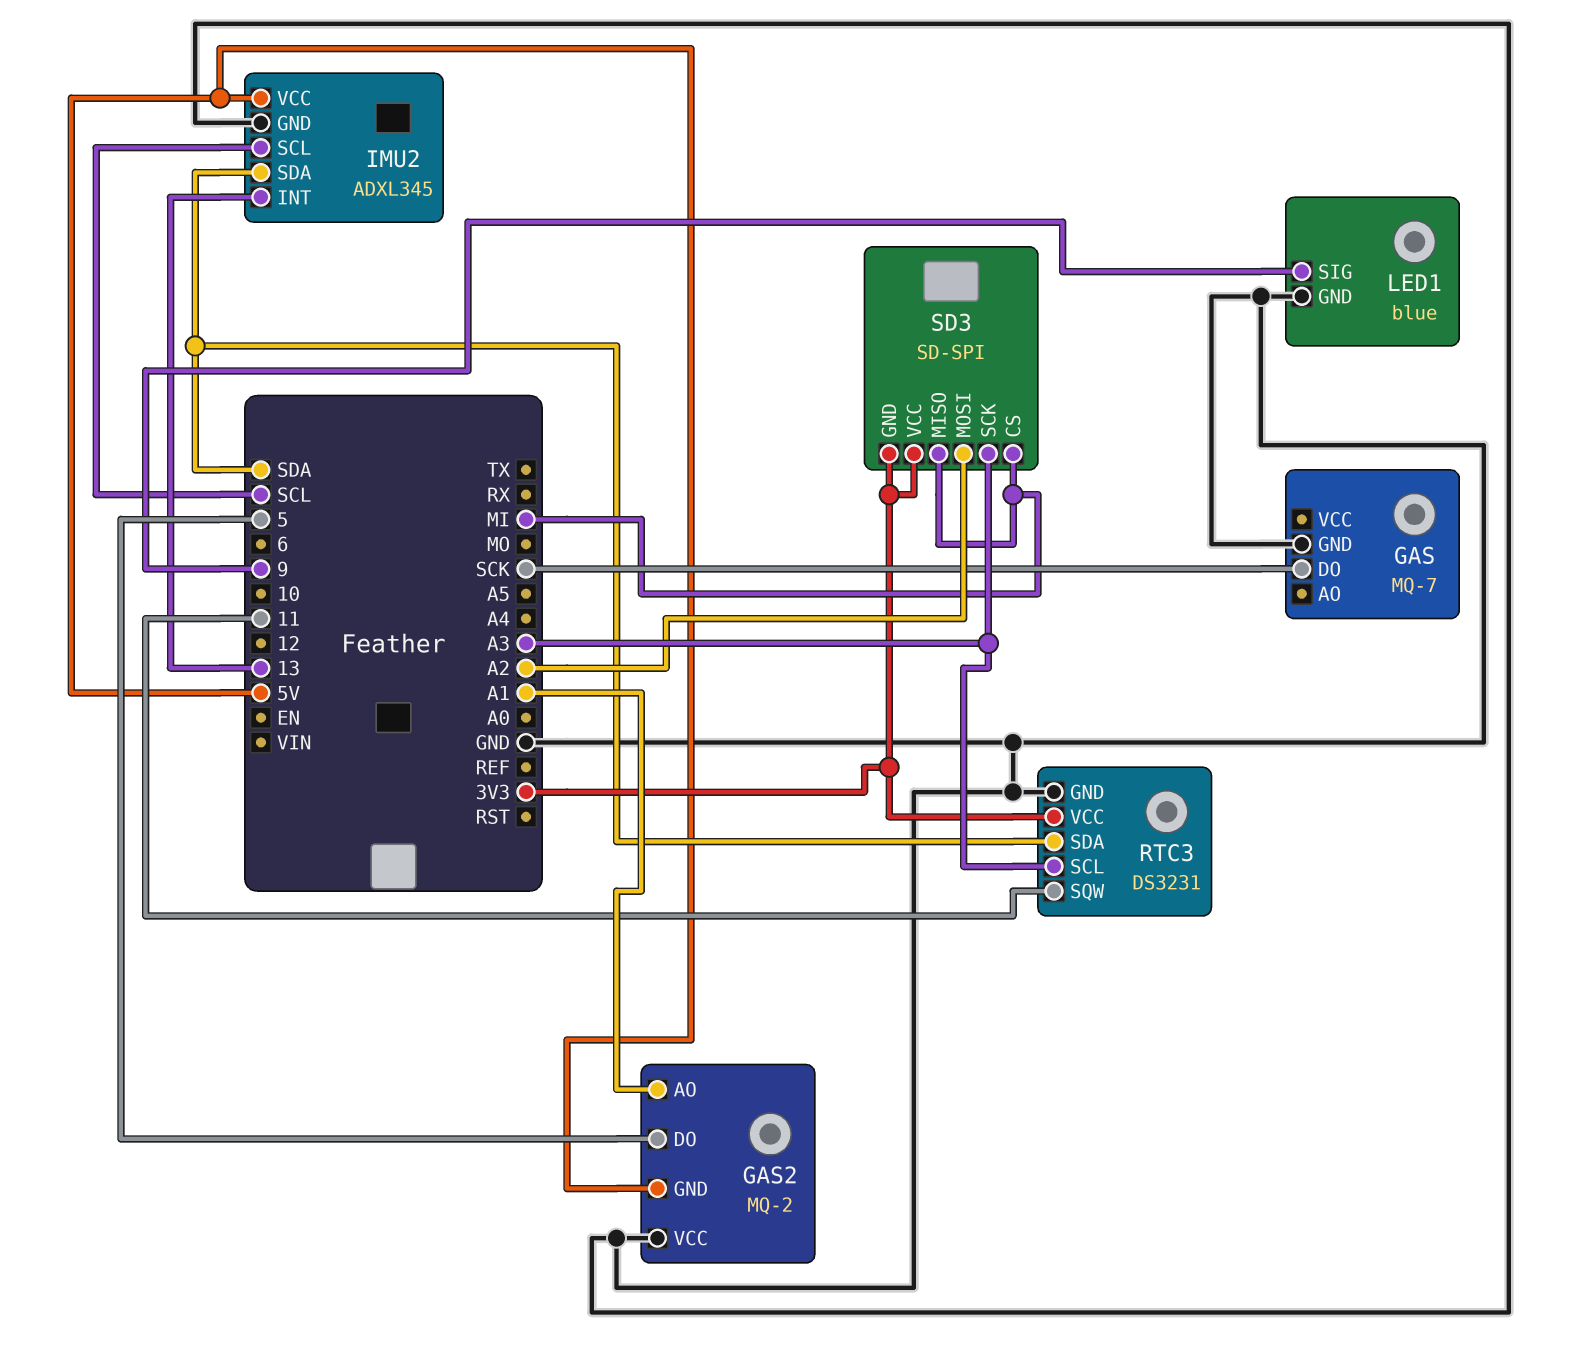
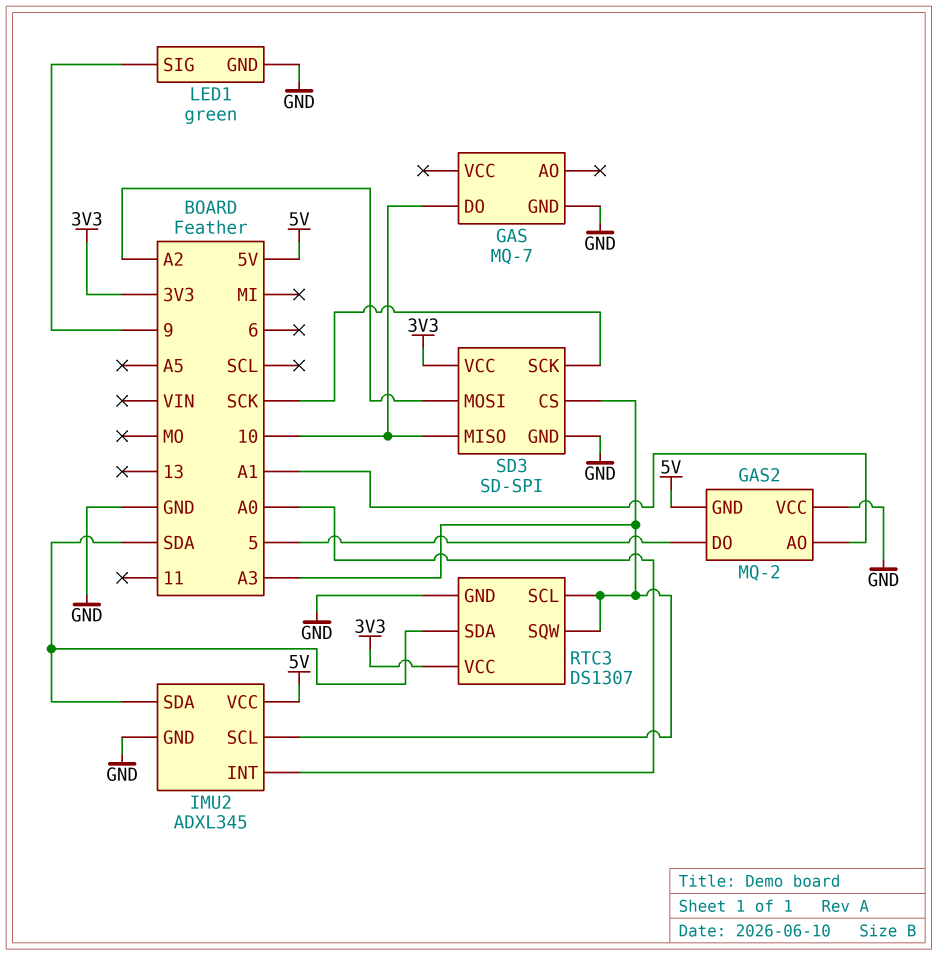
GAS pin DO: SCK -> 10
IMU2 pin INT: 13 -> A0
IMU2 pin SCL: SCL -> A3
LED1: blue -> green
RTC3: DS3231 -> DS1307
RTC3 pin SQW: 11 -> A3
SD3 pin CS: MI -> A3
SD3 pin GND: 3V3 -> GND
SD3 pin MISO: MI -> 10
SD3 pin SCK: A3 -> SCK

